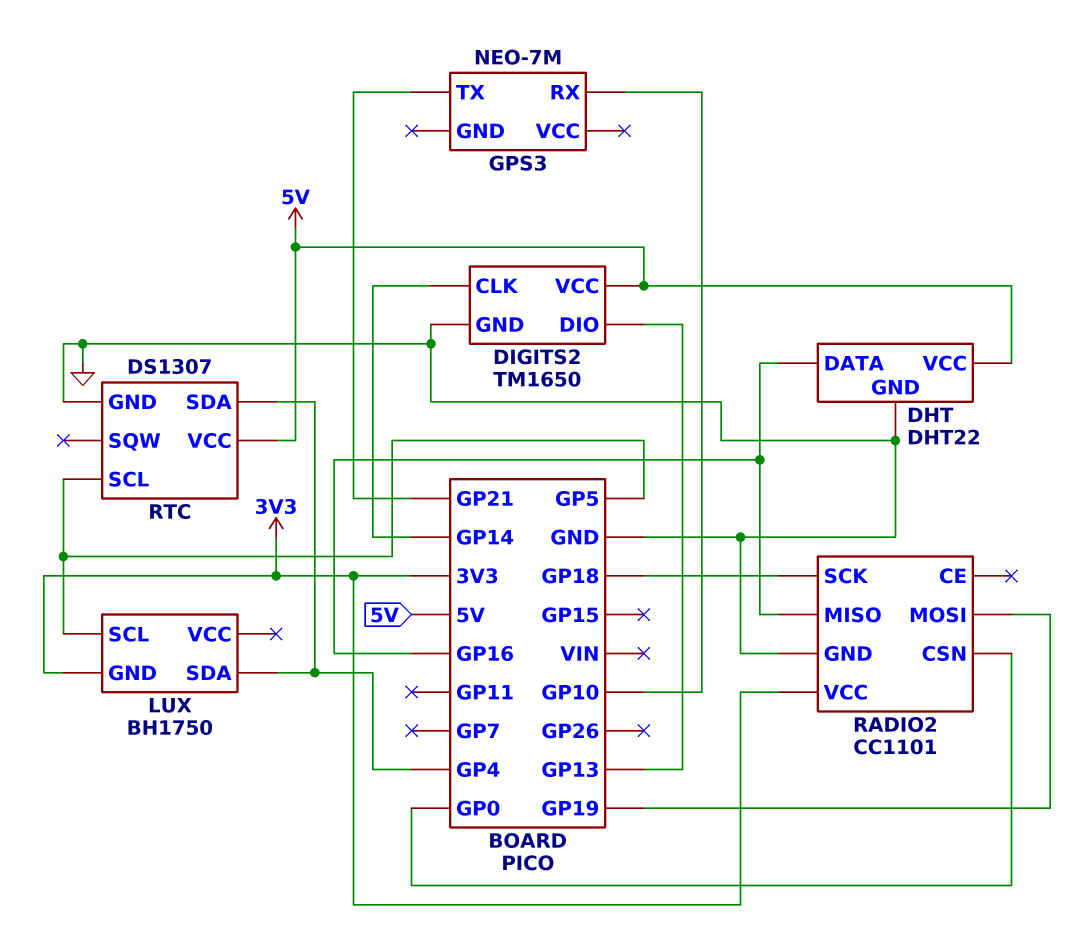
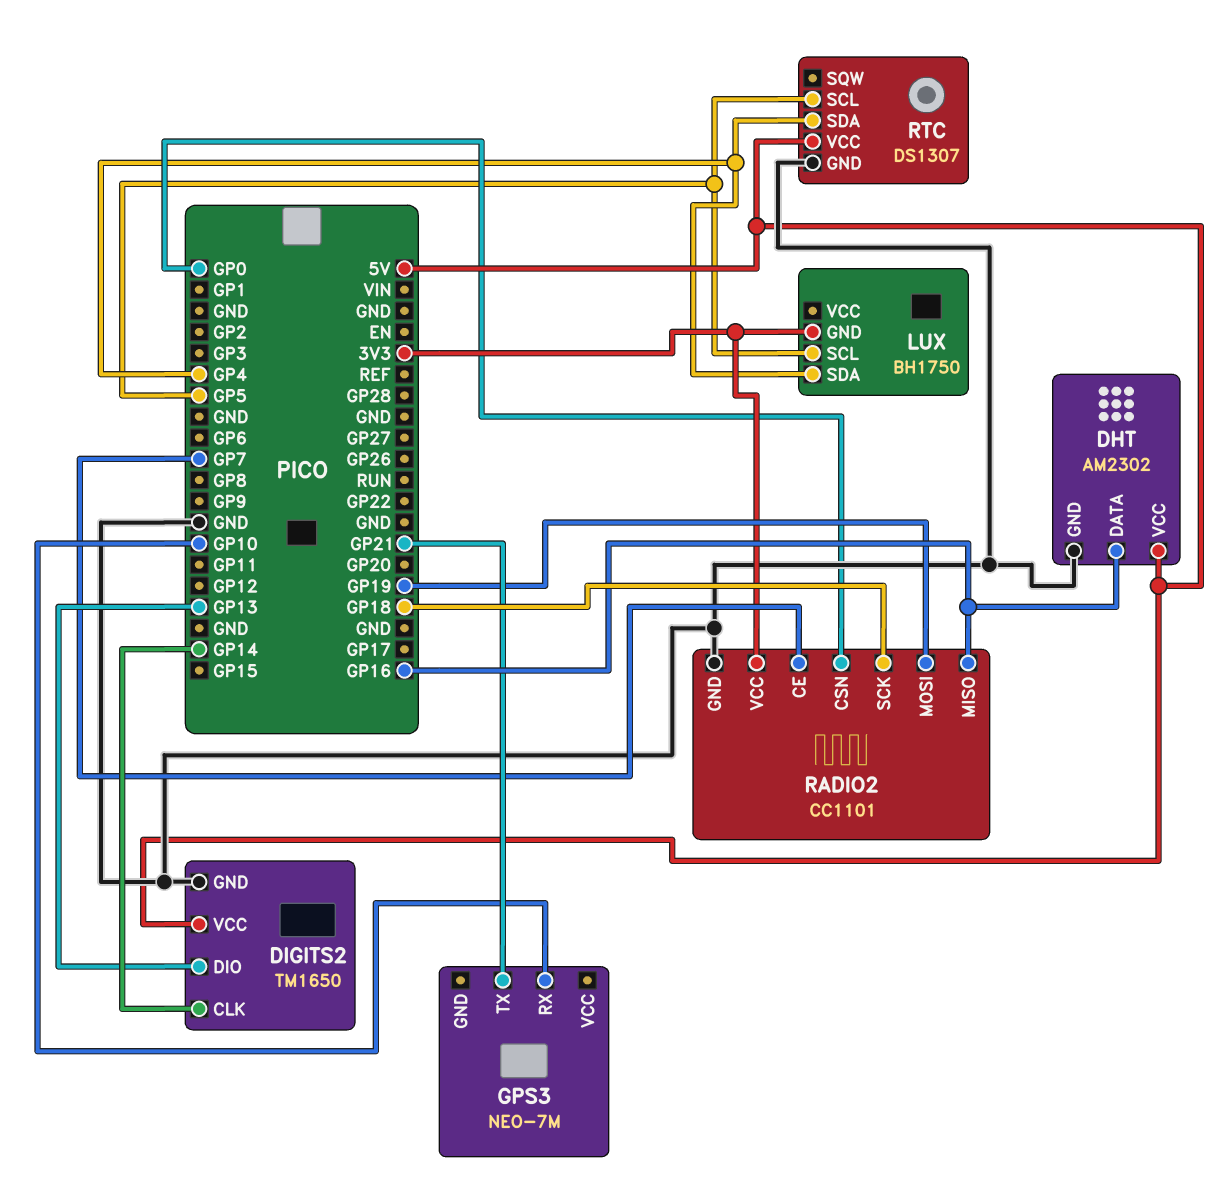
DHT: DHT22 -> AM2302
RADIO2 pin CE: none -> GP7

